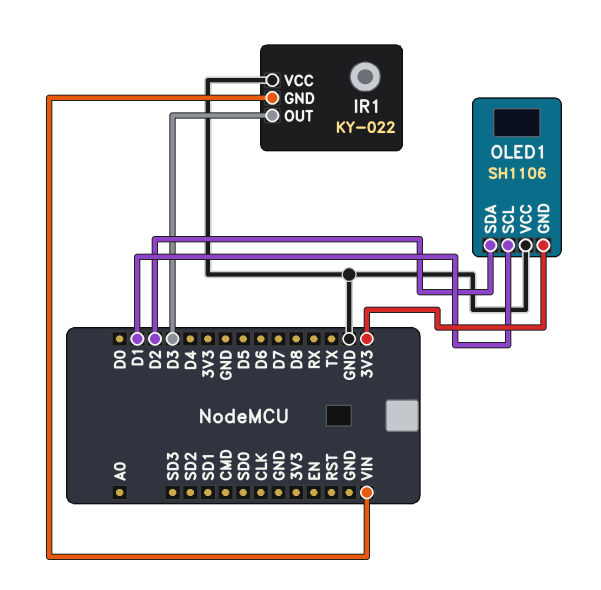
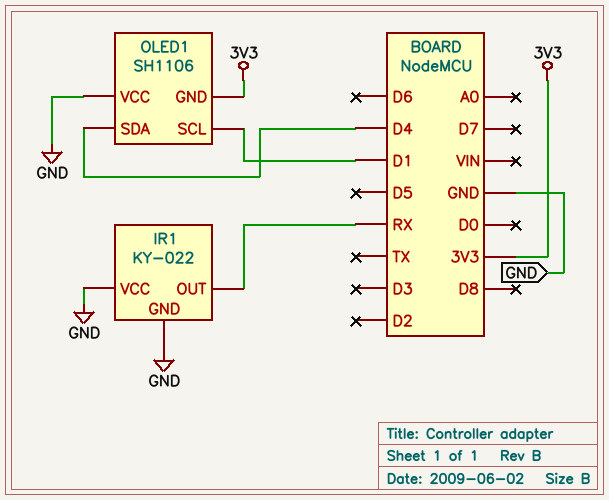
IR1 pin GND: VIN -> GND
IR1 pin OUT: D3 -> RX
OLED1 pin SDA: D2 -> D4

